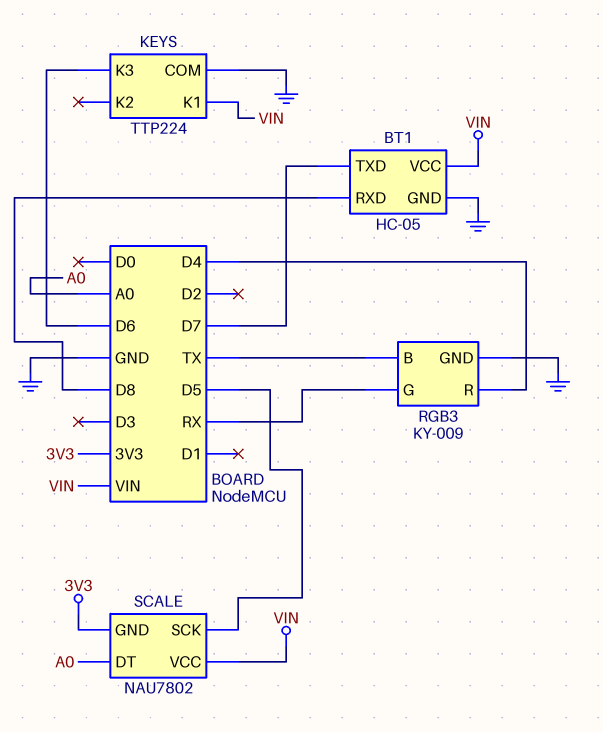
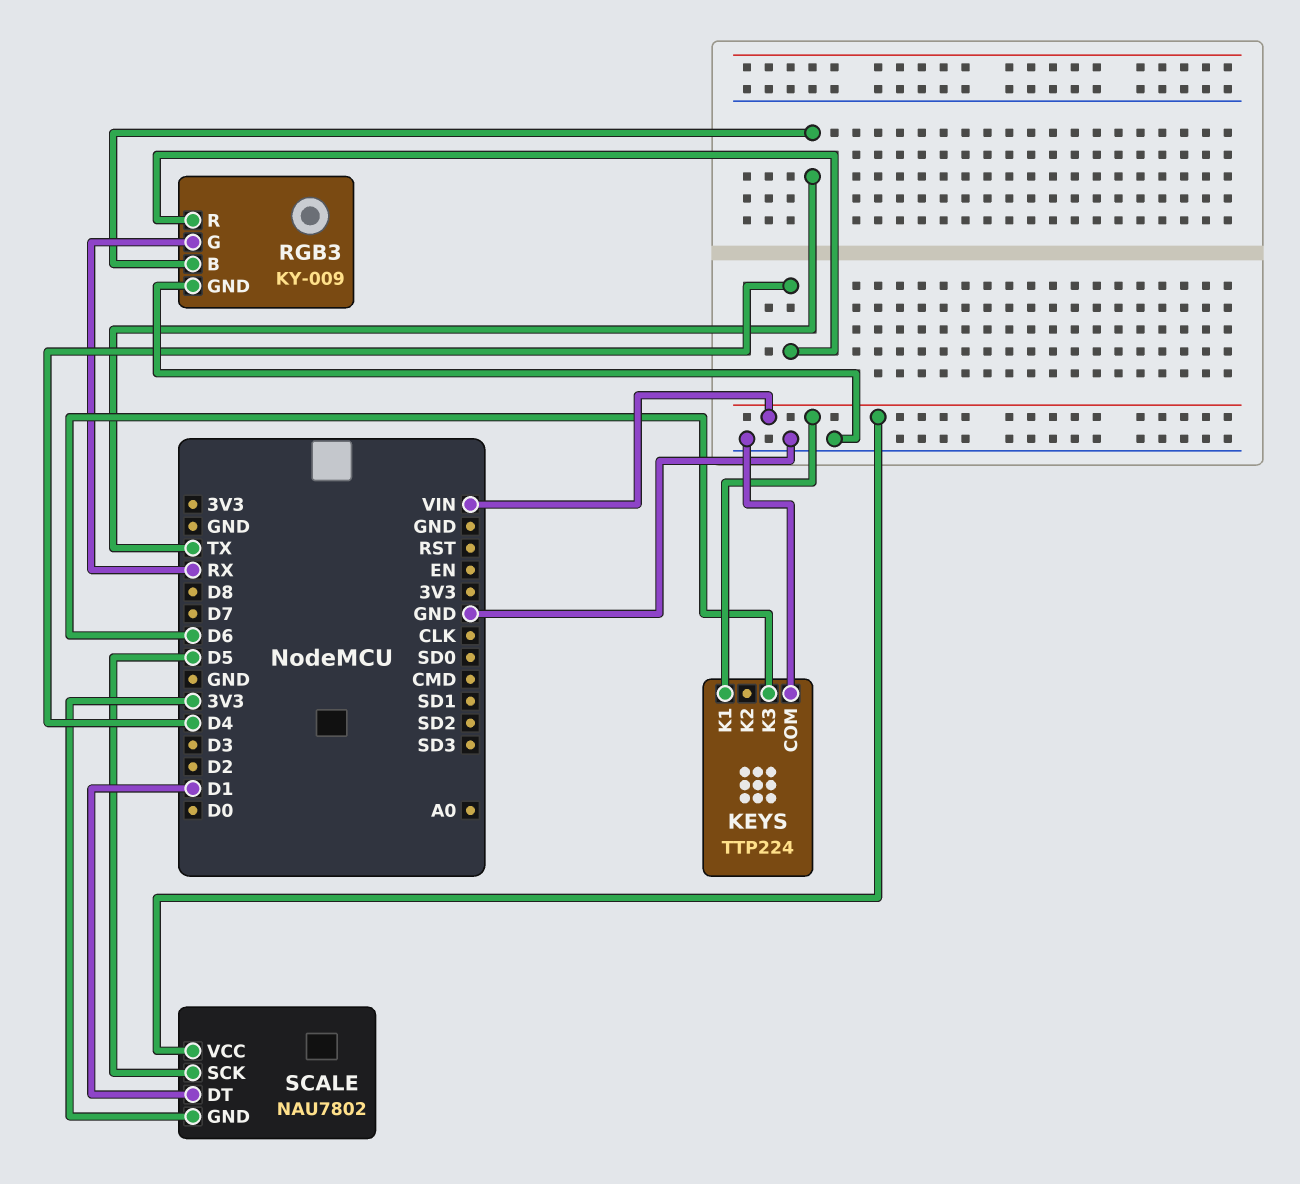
BT1: HC-05 -> none
BT1 pin GND: GND -> none
BT1 pin RXD: D8 -> none
BT1 pin TXD: D7 -> none
BT1 pin VCC: VIN -> none
SCALE pin DT: A0 -> D1

